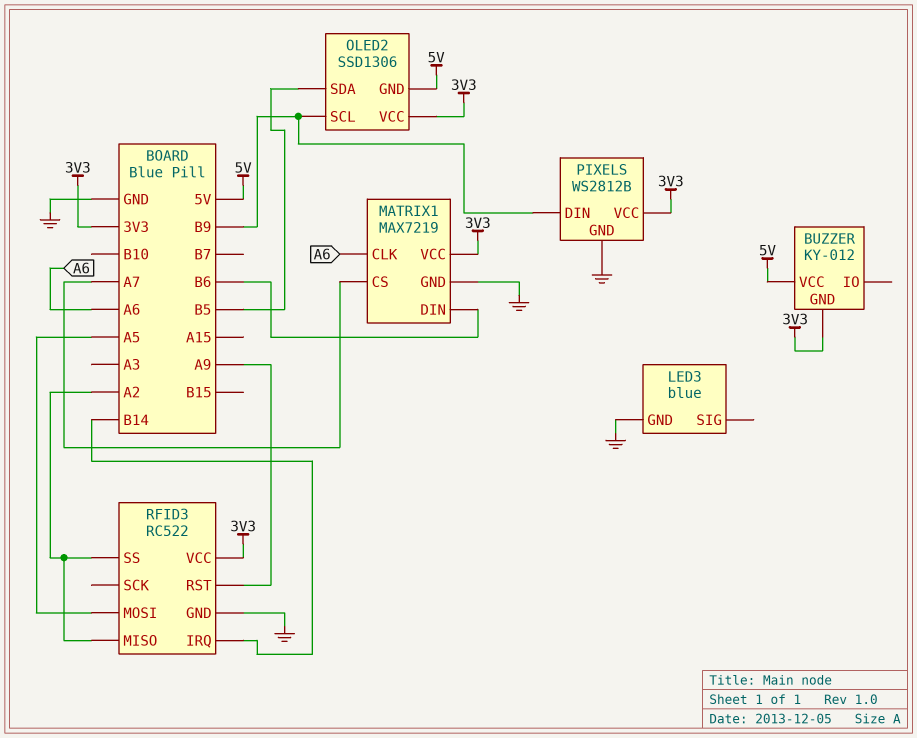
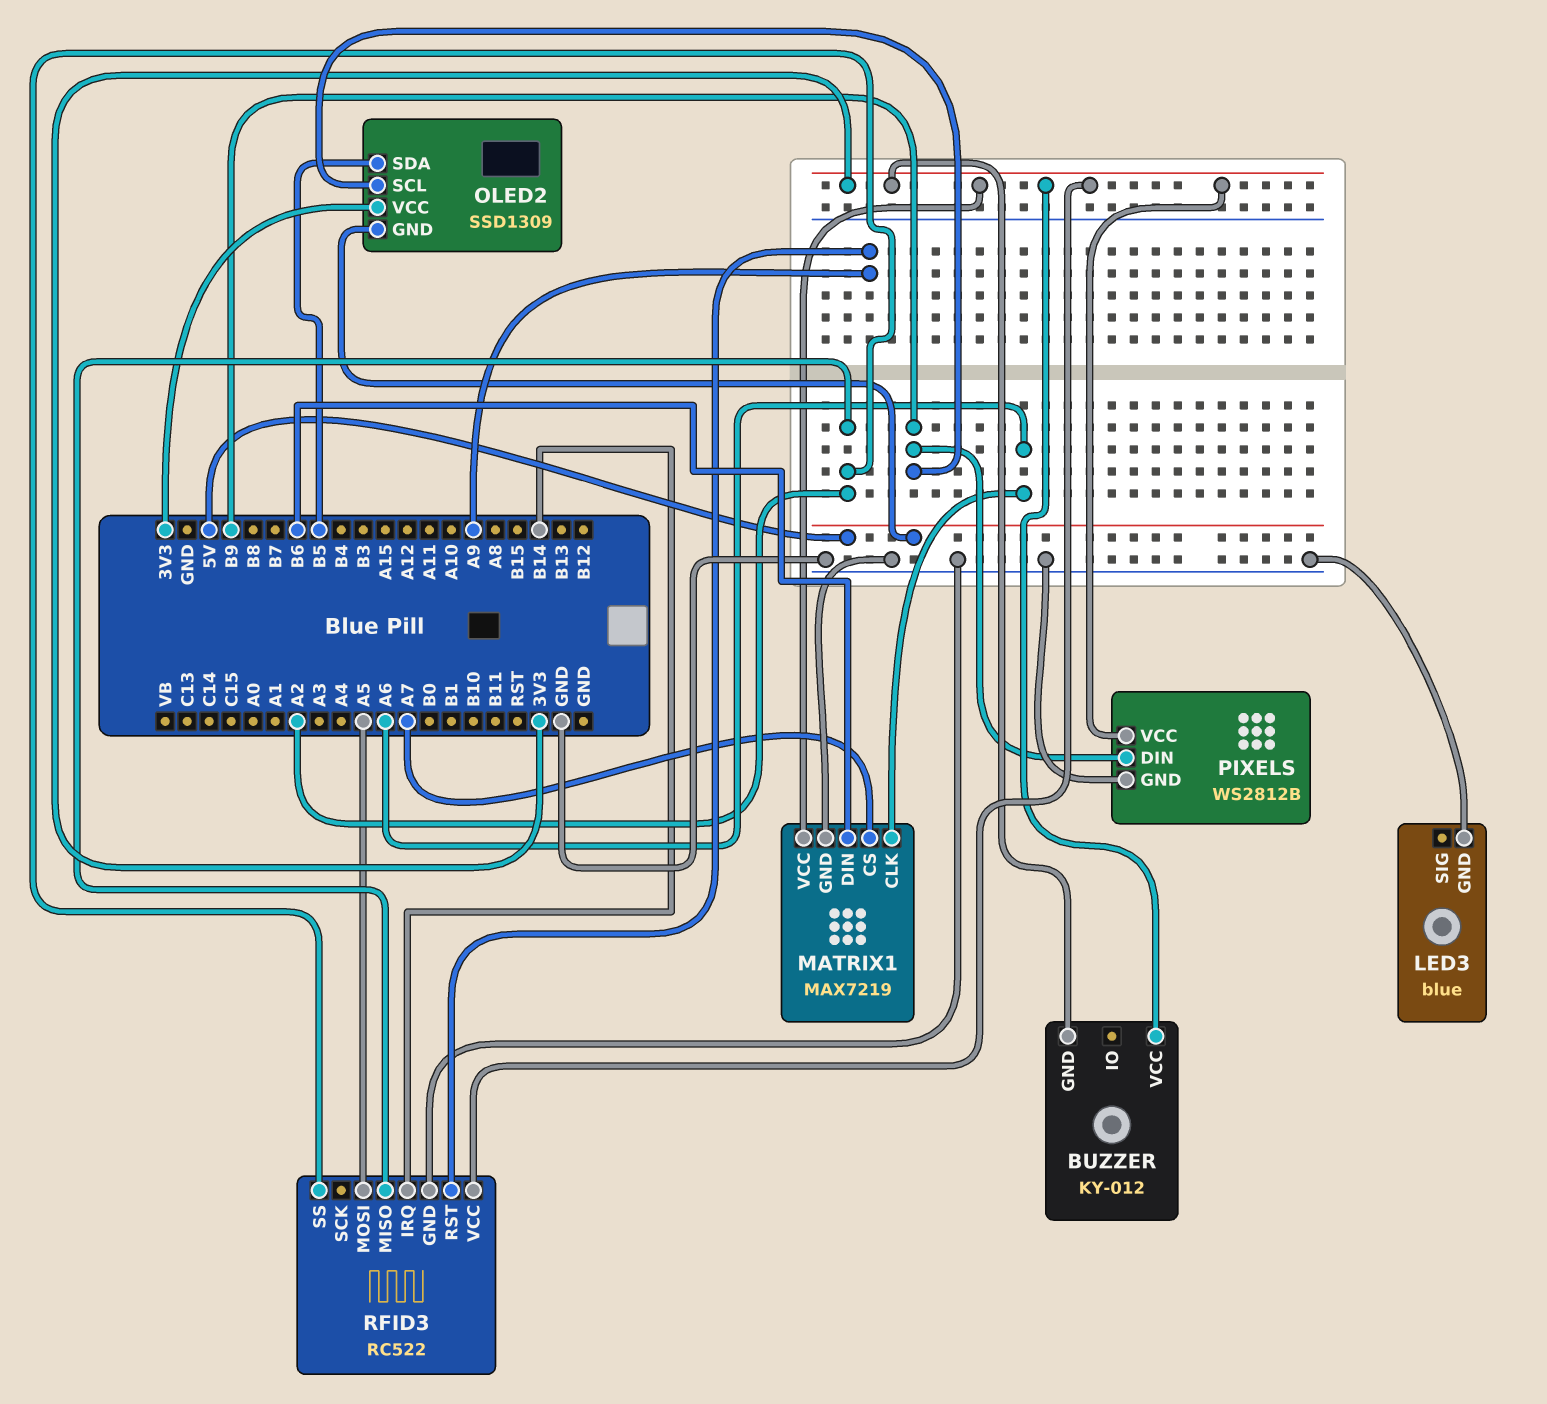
BUZZER pin VCC: 5V -> 3V3
OLED2: SSD1306 -> SSD1309

